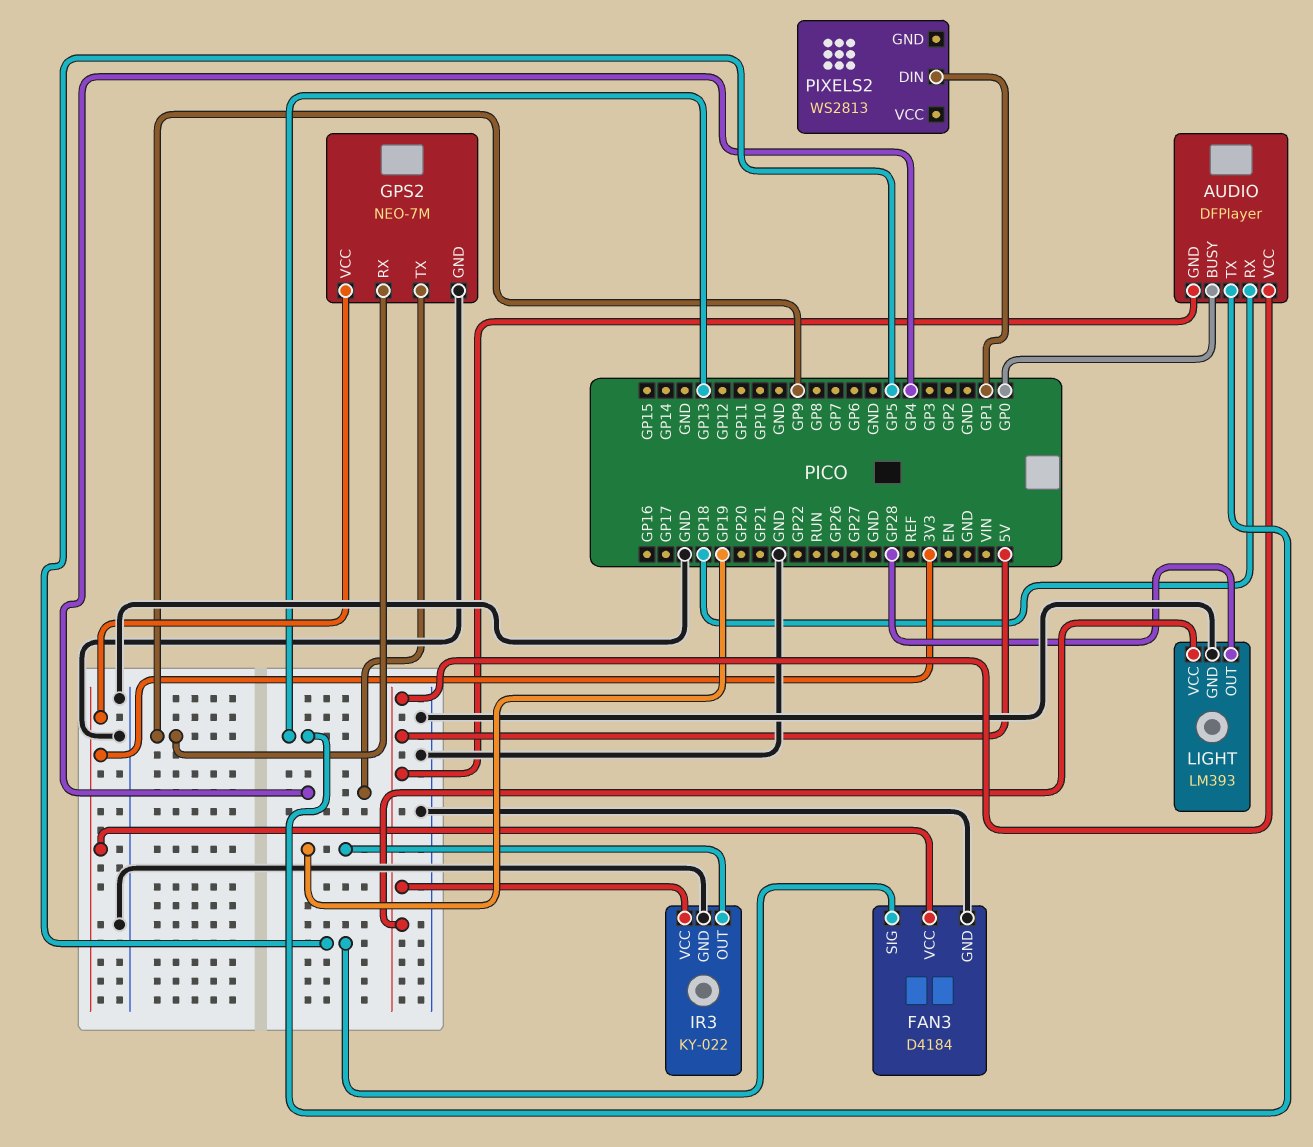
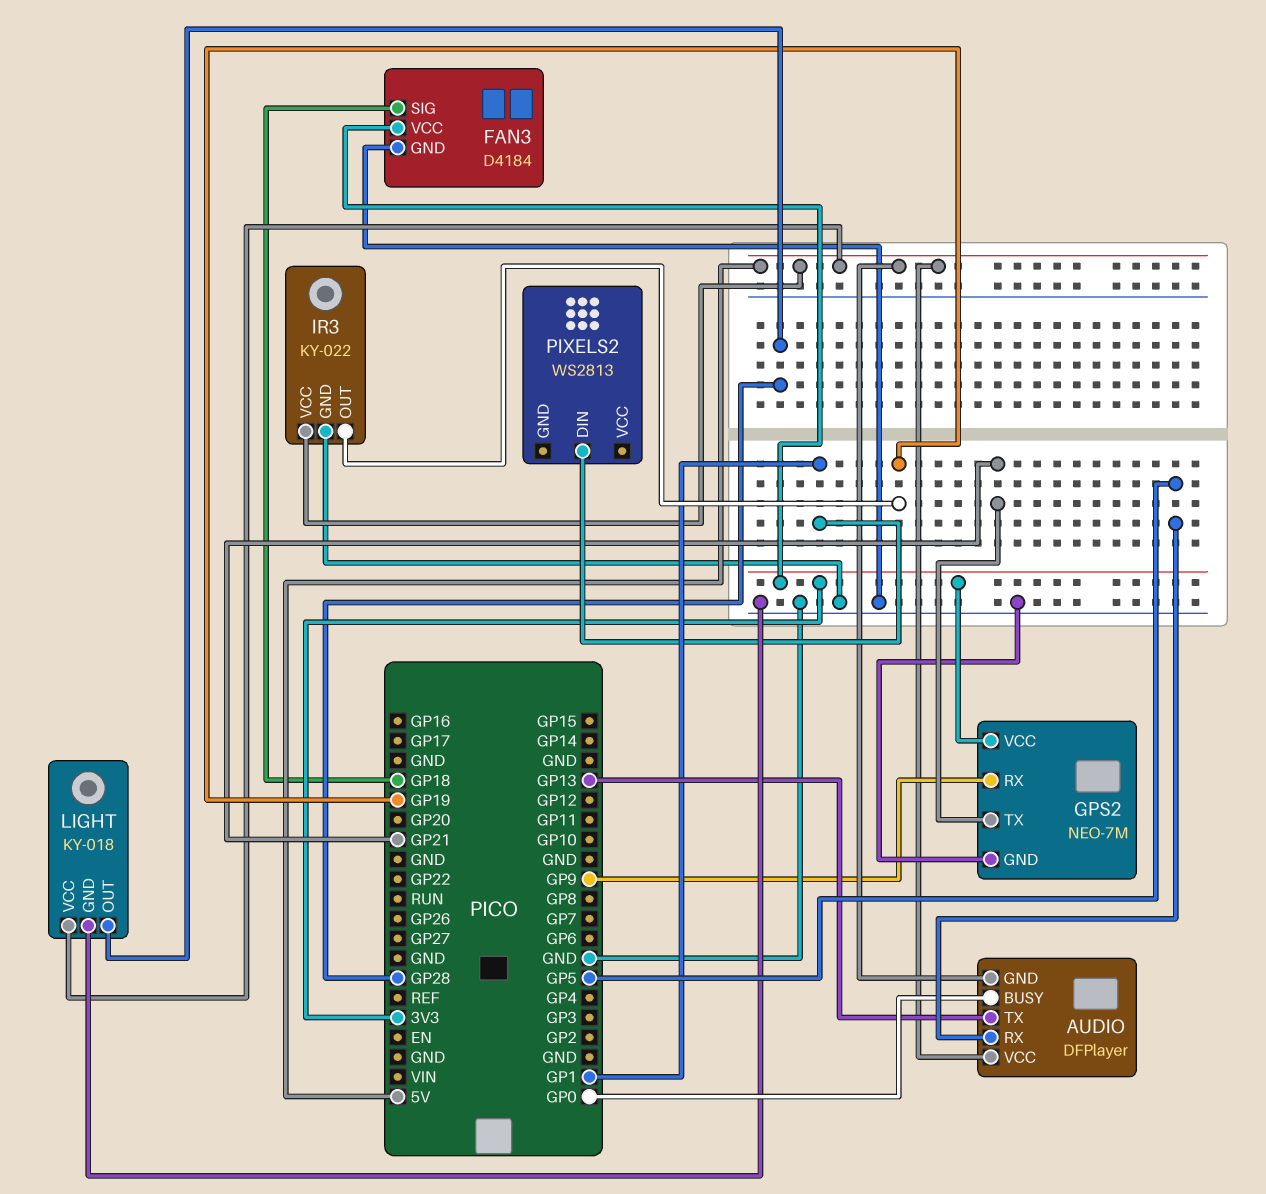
AUDIO pin RX: GP18 -> GP5
FAN3 pin SIG: GP5 -> GP18
GPS2 pin TX: GP4 -> GP21
LIGHT: LM393 -> KY-018

